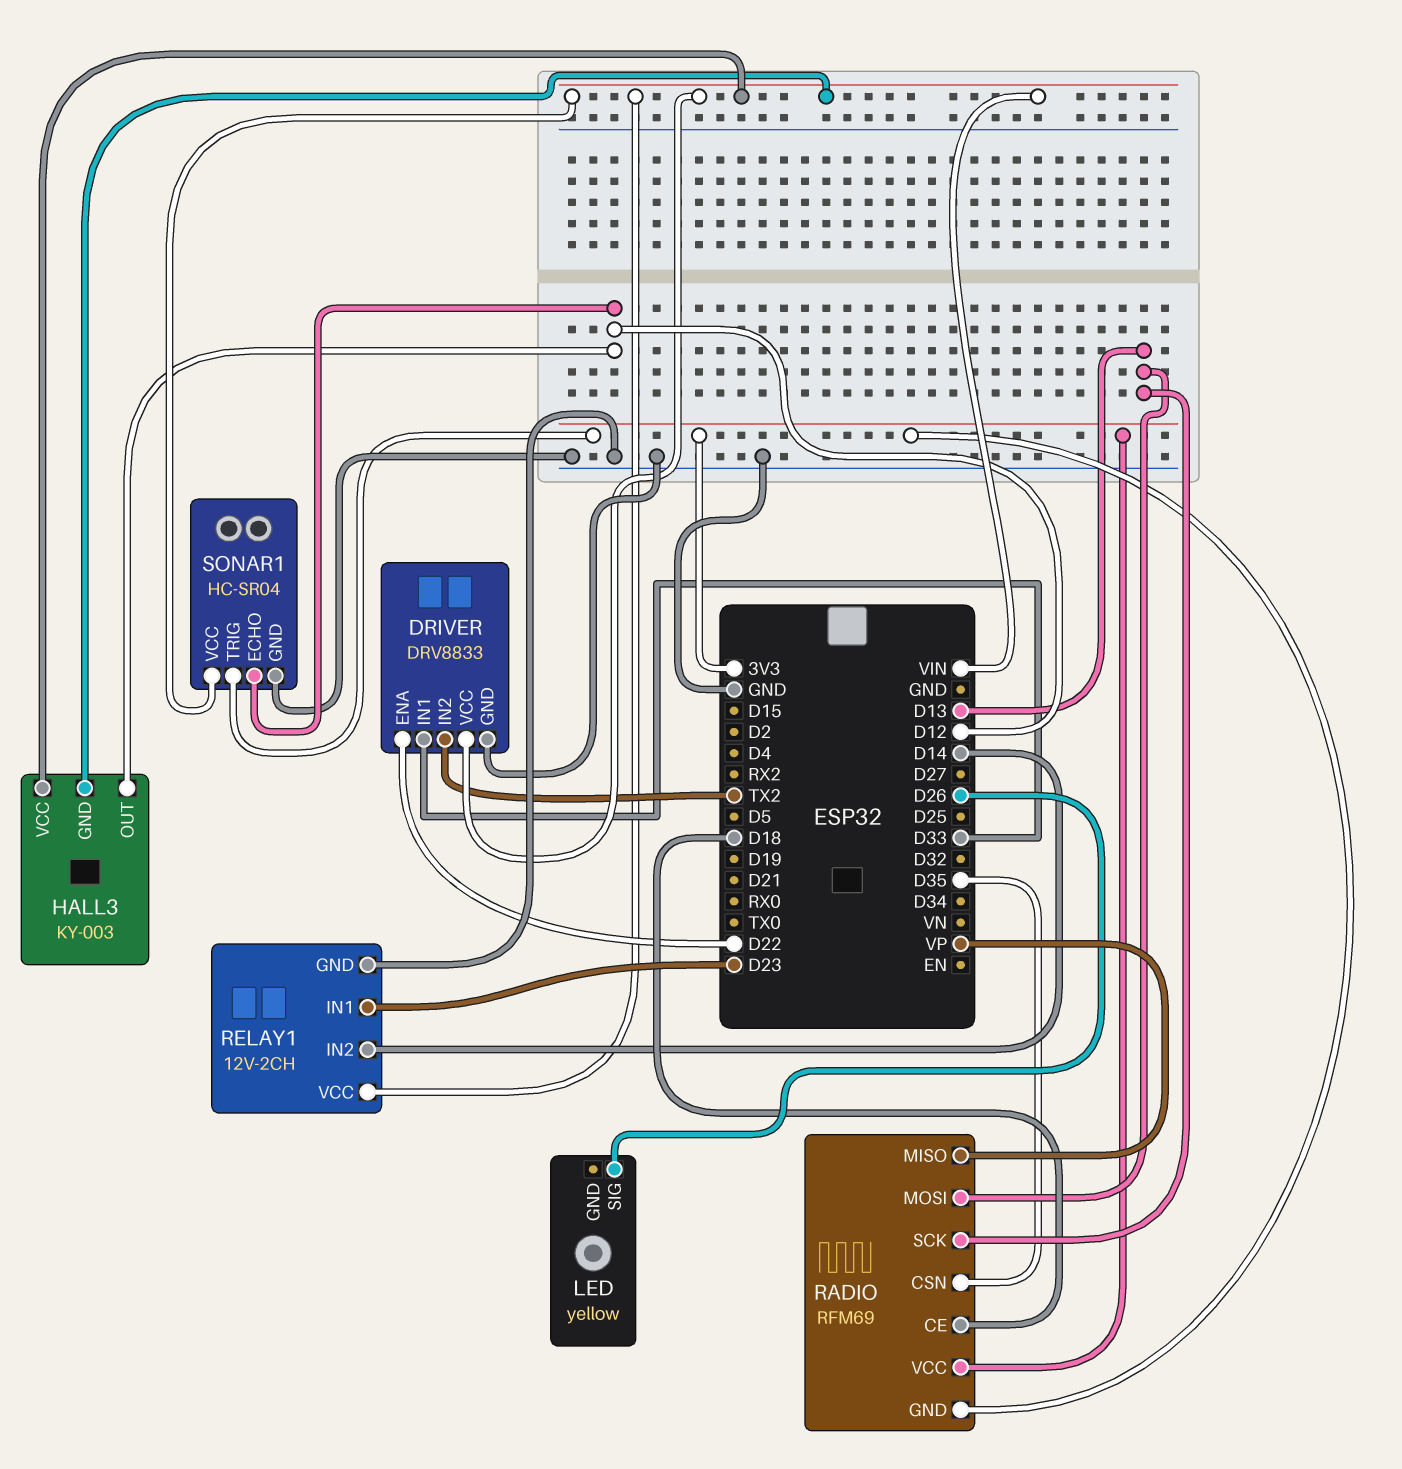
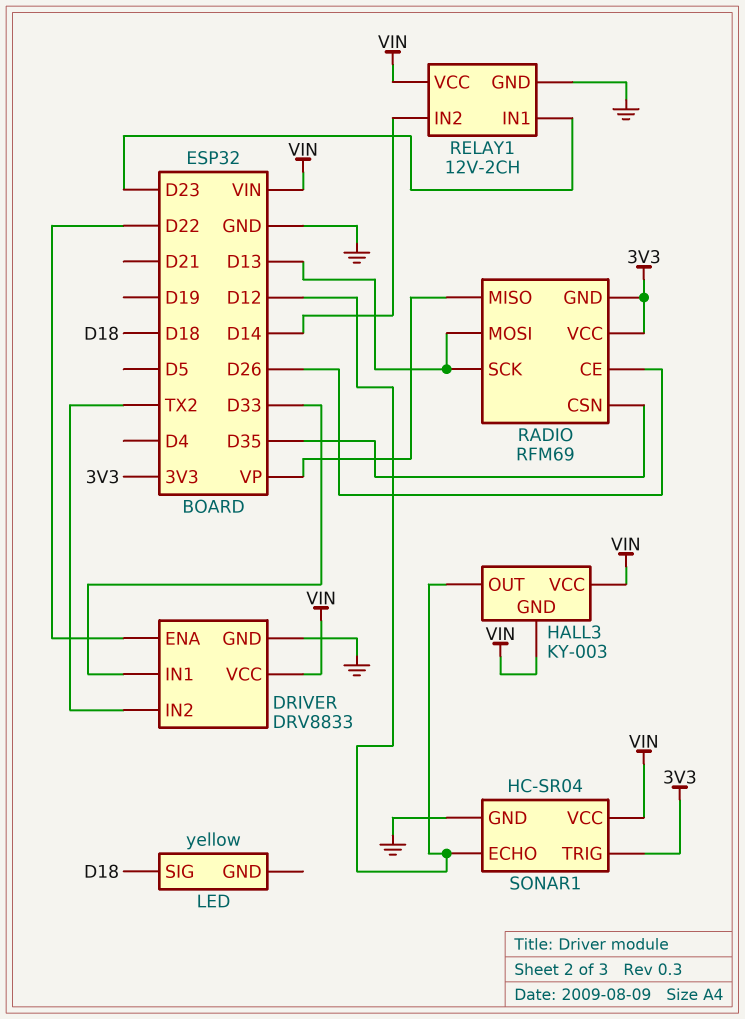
LED pin SIG: D26 -> D18
RADIO pin CE: D18 -> D26

